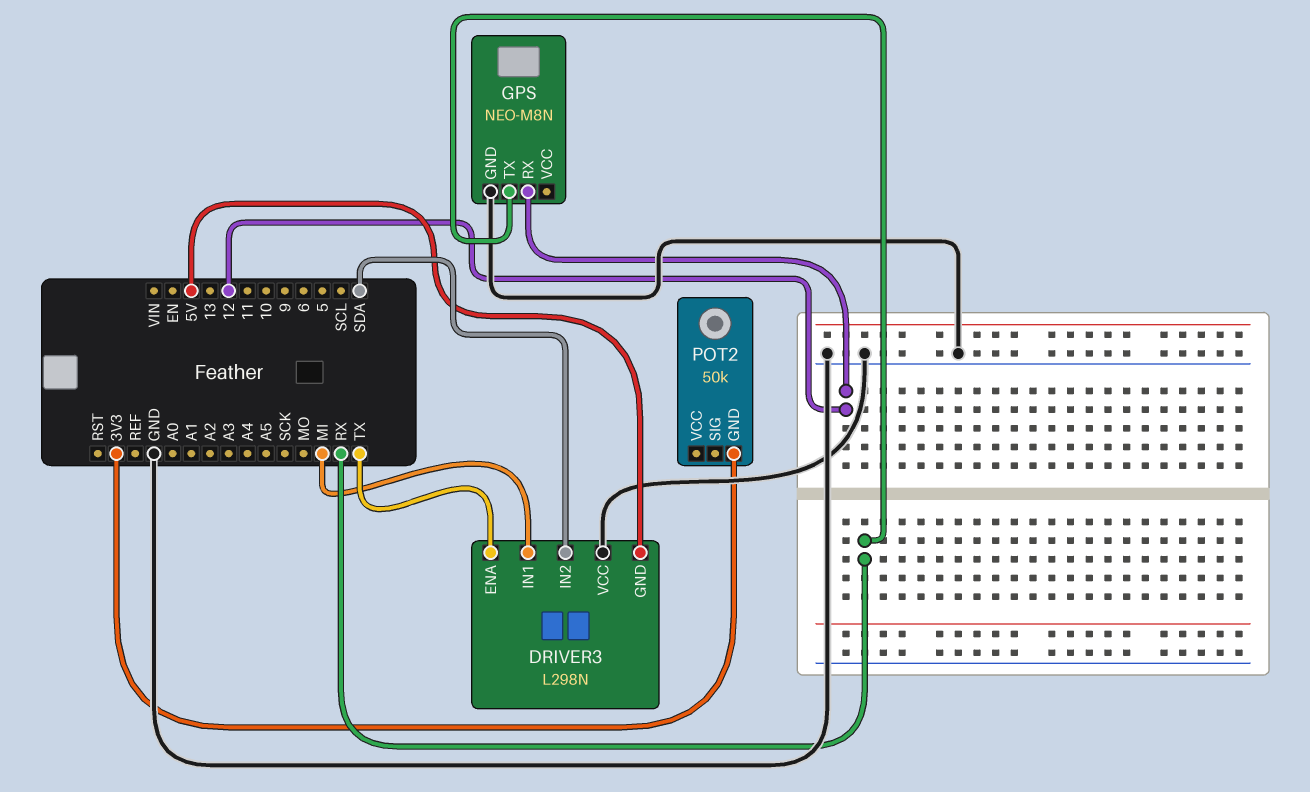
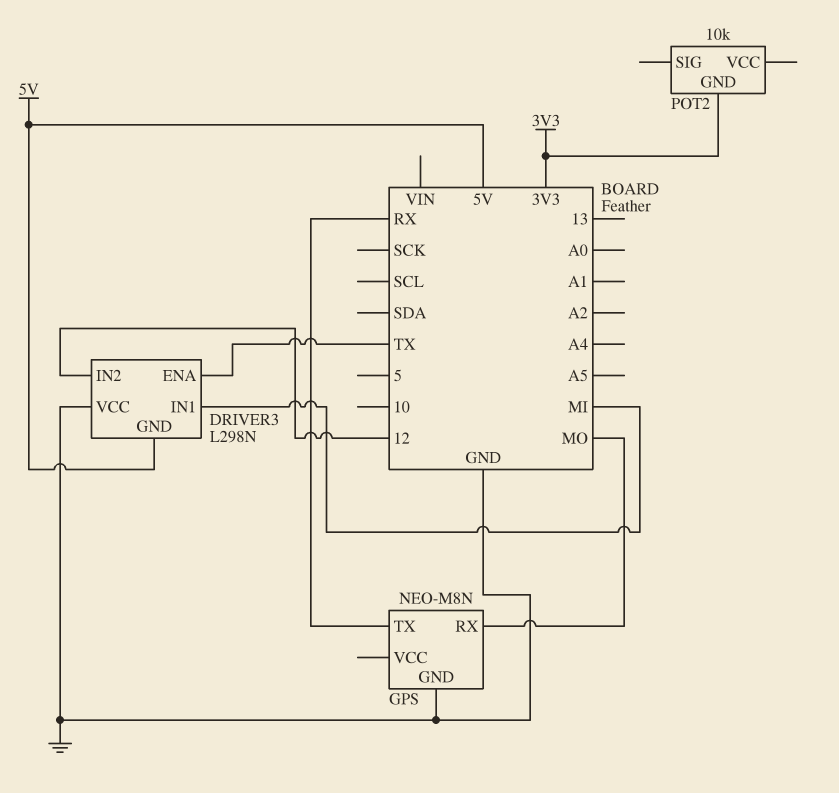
DRIVER3 pin IN2: SDA -> 12
GPS pin RX: 12 -> MO
POT2: 50k -> 10k

